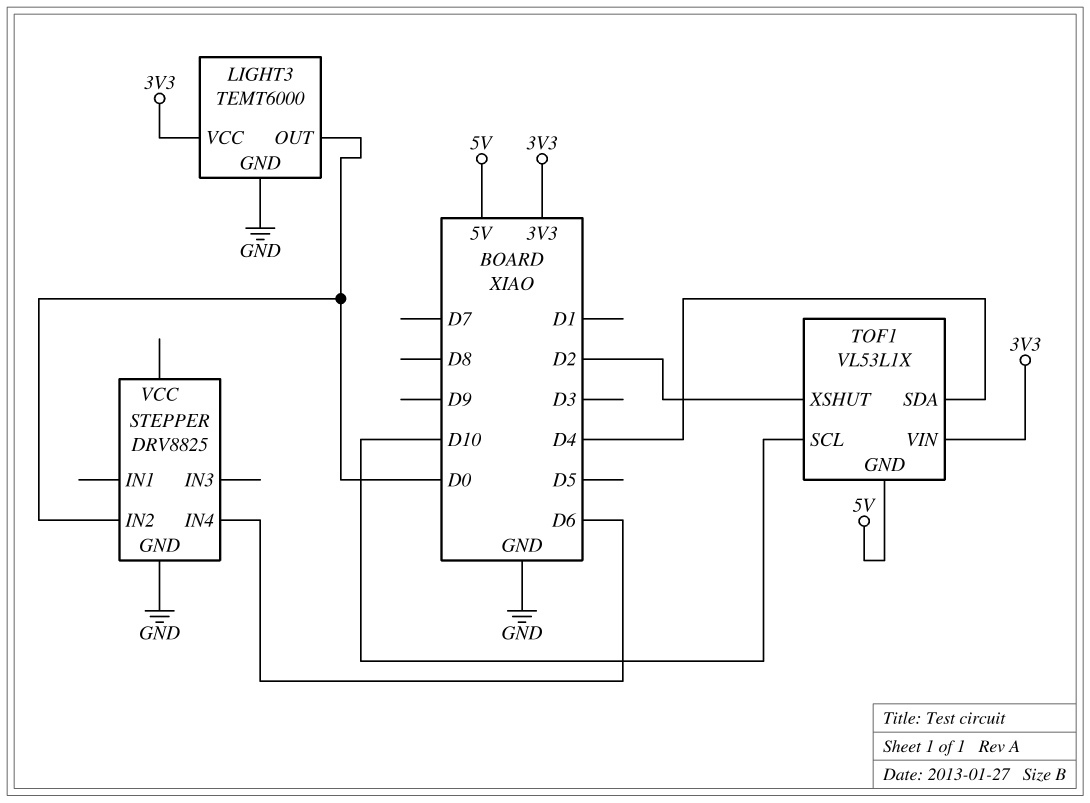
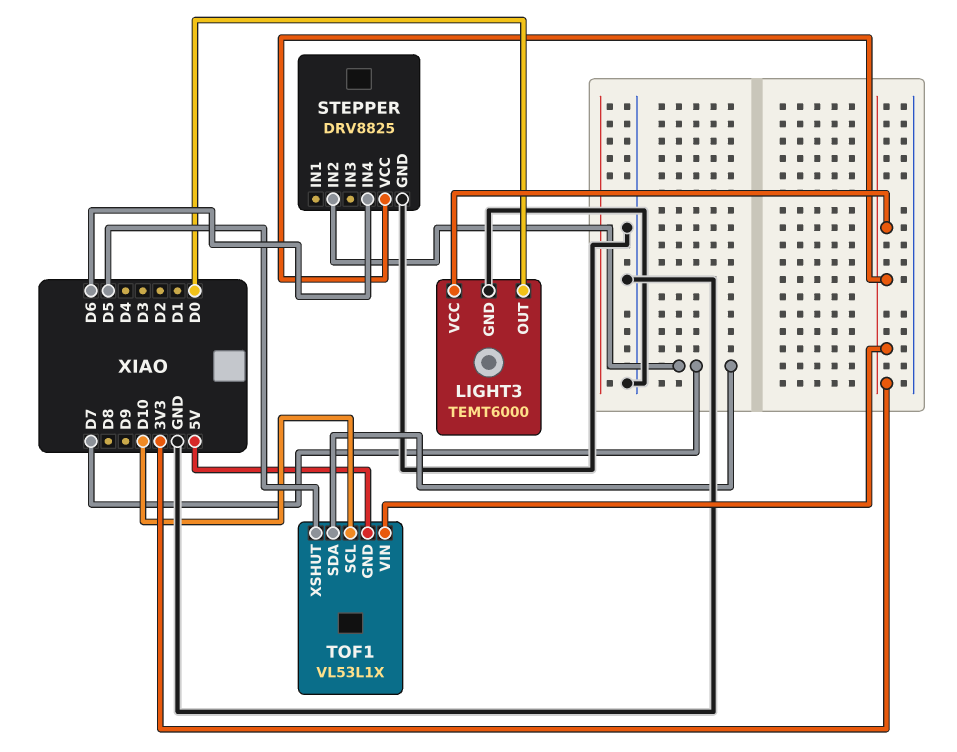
STEPPER pin IN2: D0 -> D7
STEPPER pin VCC: none -> 3V3
TOF1 pin SDA: D4 -> D7
TOF1 pin XSHUT: D2 -> D5

